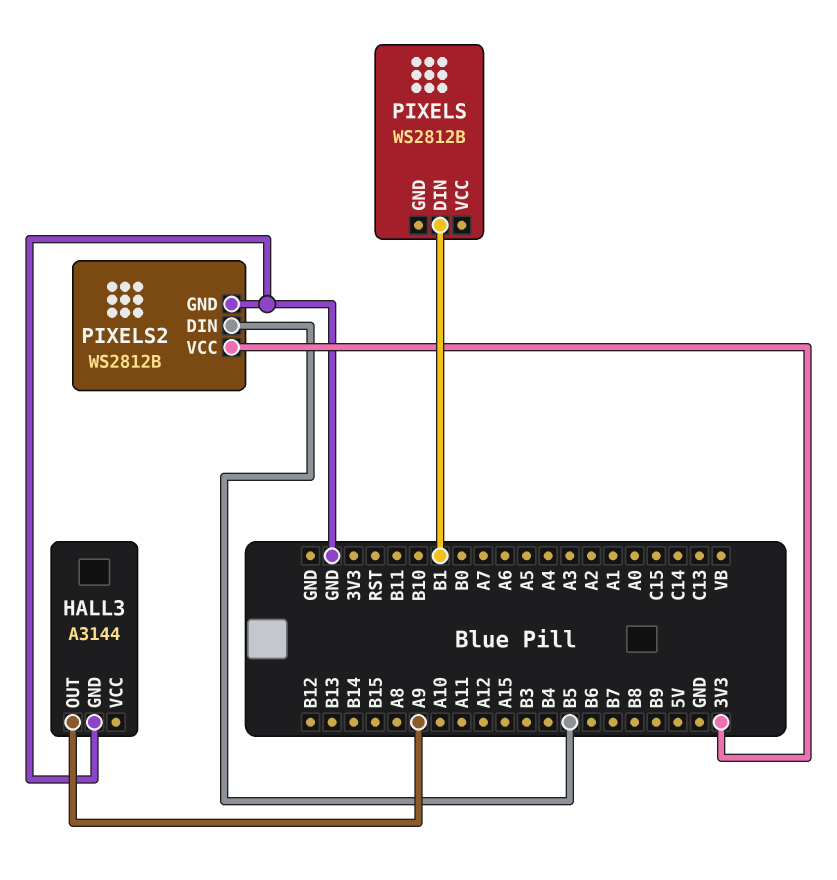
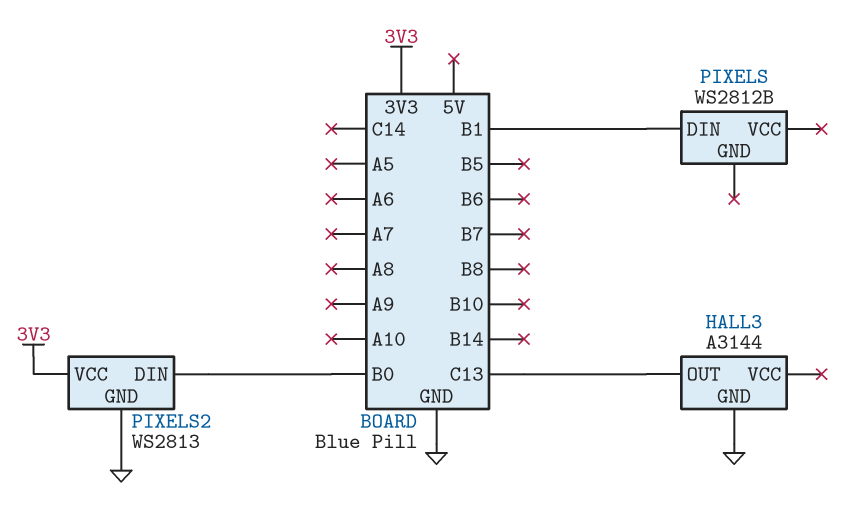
HALL3 pin OUT: A9 -> C13
PIXELS2: WS2812B -> WS2813
PIXELS2 pin DIN: B5 -> B0

